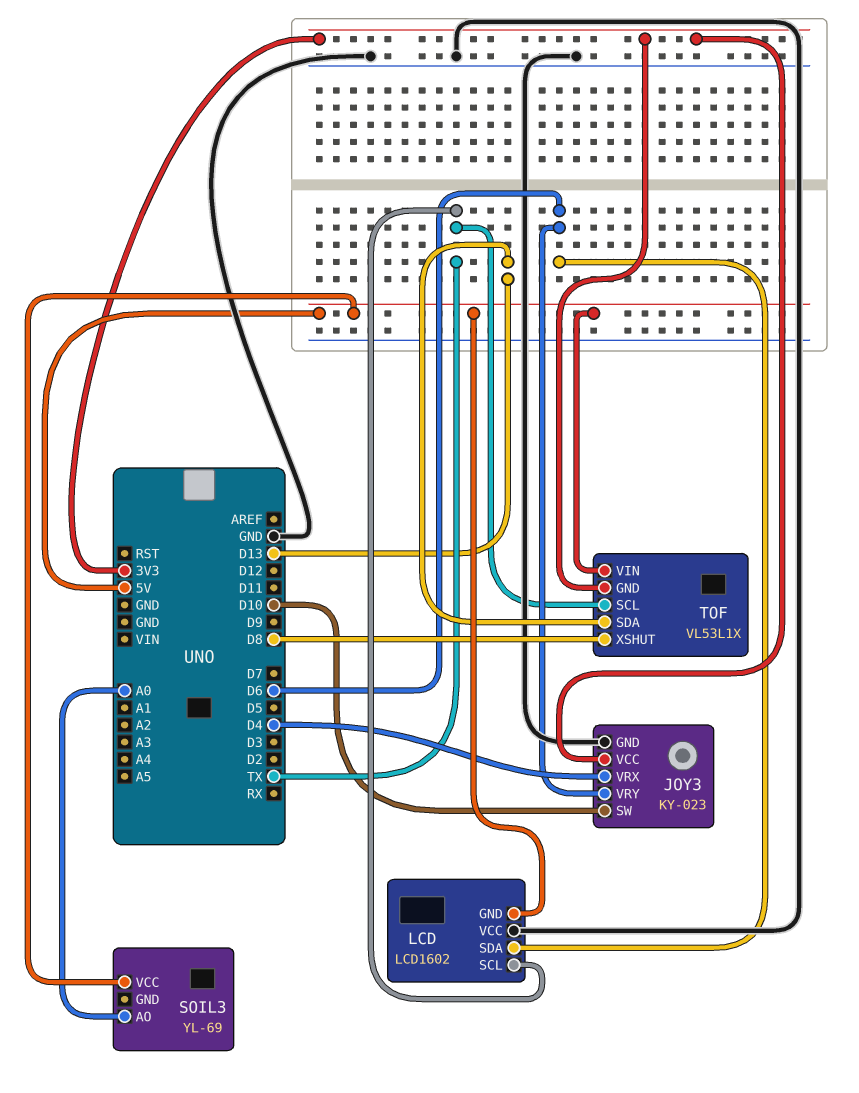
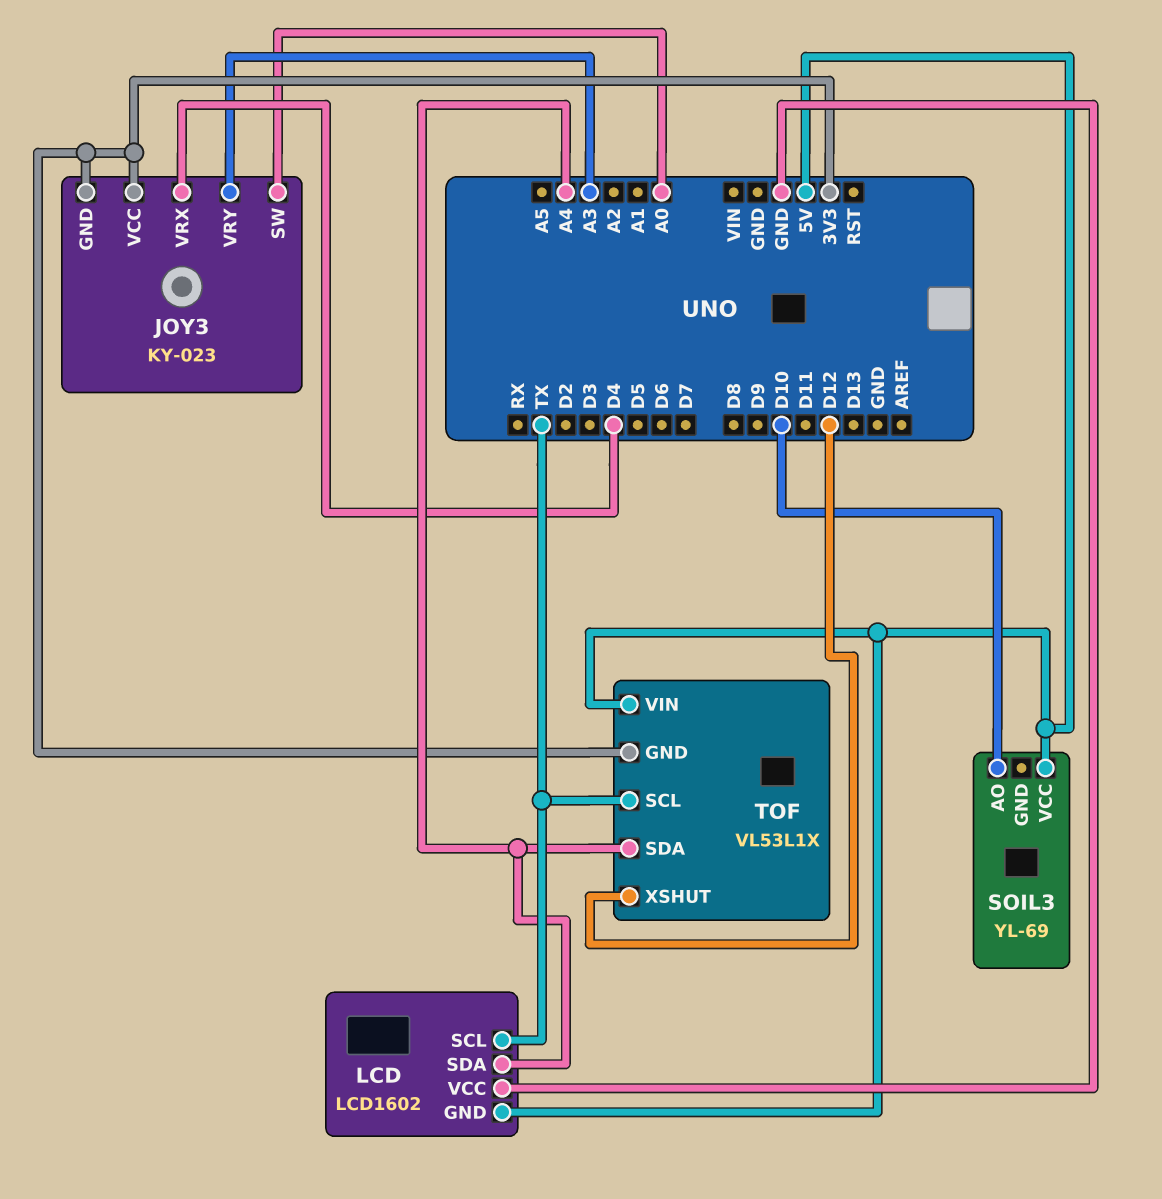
JOY3 pin GND: GND -> 3V3
JOY3 pin SW: D10 -> A0
JOY3 pin VRY: D6 -> A3
LCD pin SDA: D6 -> A4
SOIL3 pin AO: A0 -> D10
TOF pin SDA: D13 -> A4
TOF pin XSHUT: D8 -> D12

